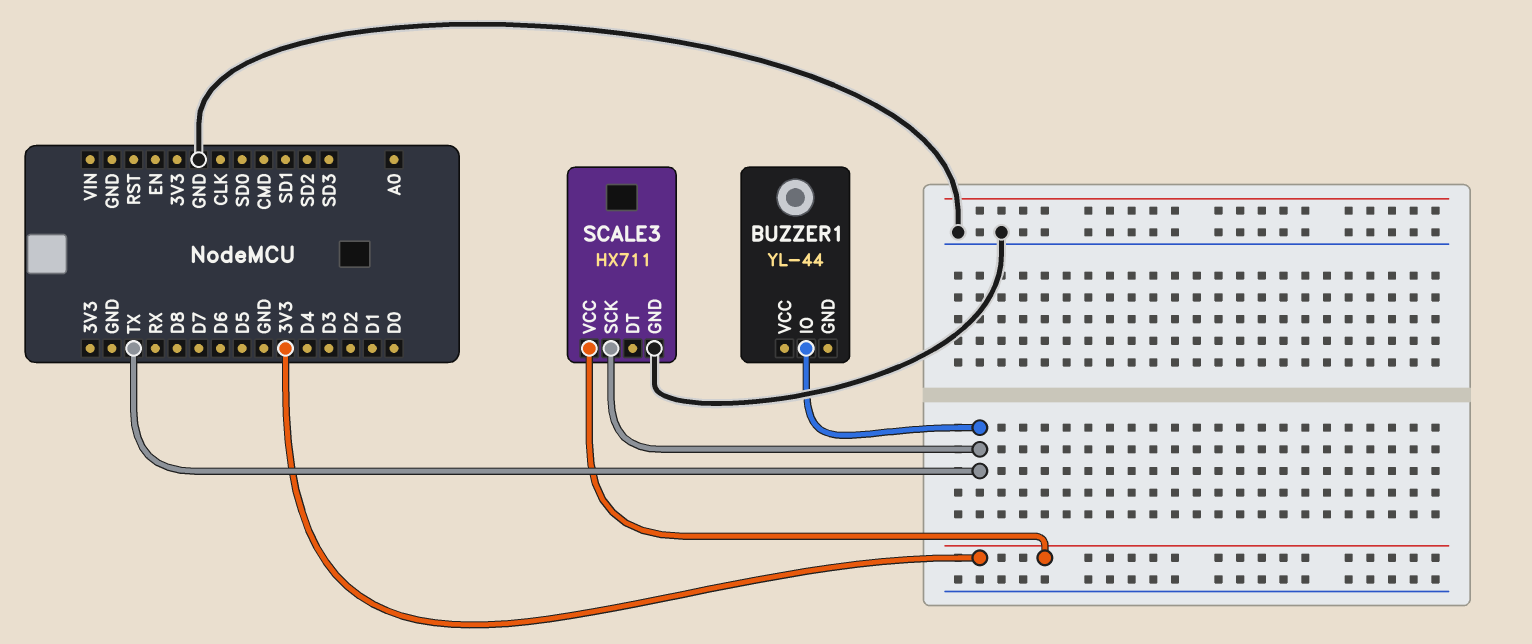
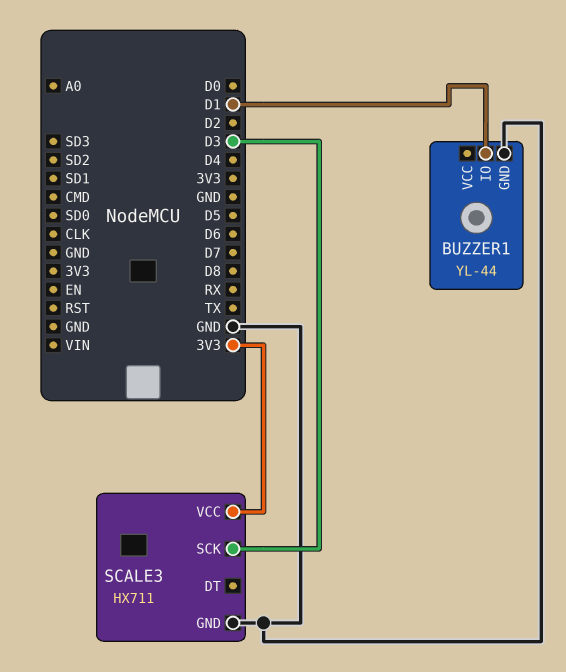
BUZZER1 pin GND: none -> GND
BUZZER1 pin IO: TX -> D1
SCALE3 pin SCK: TX -> D3

